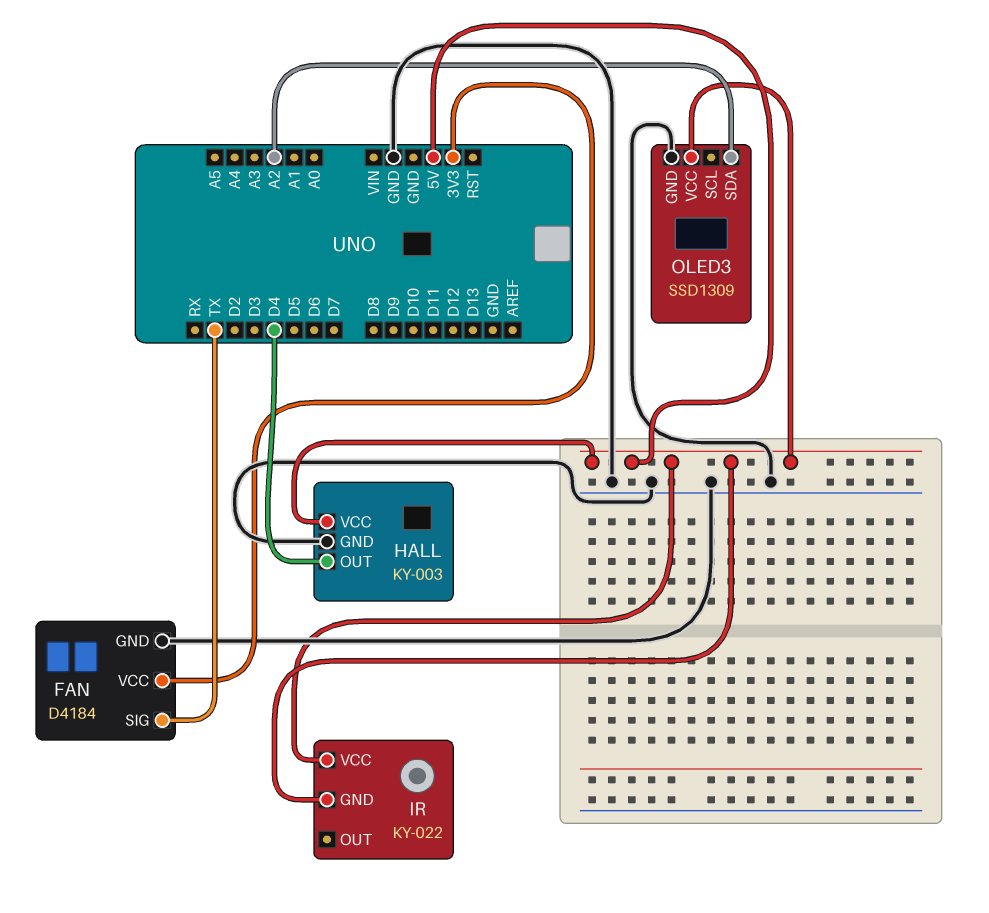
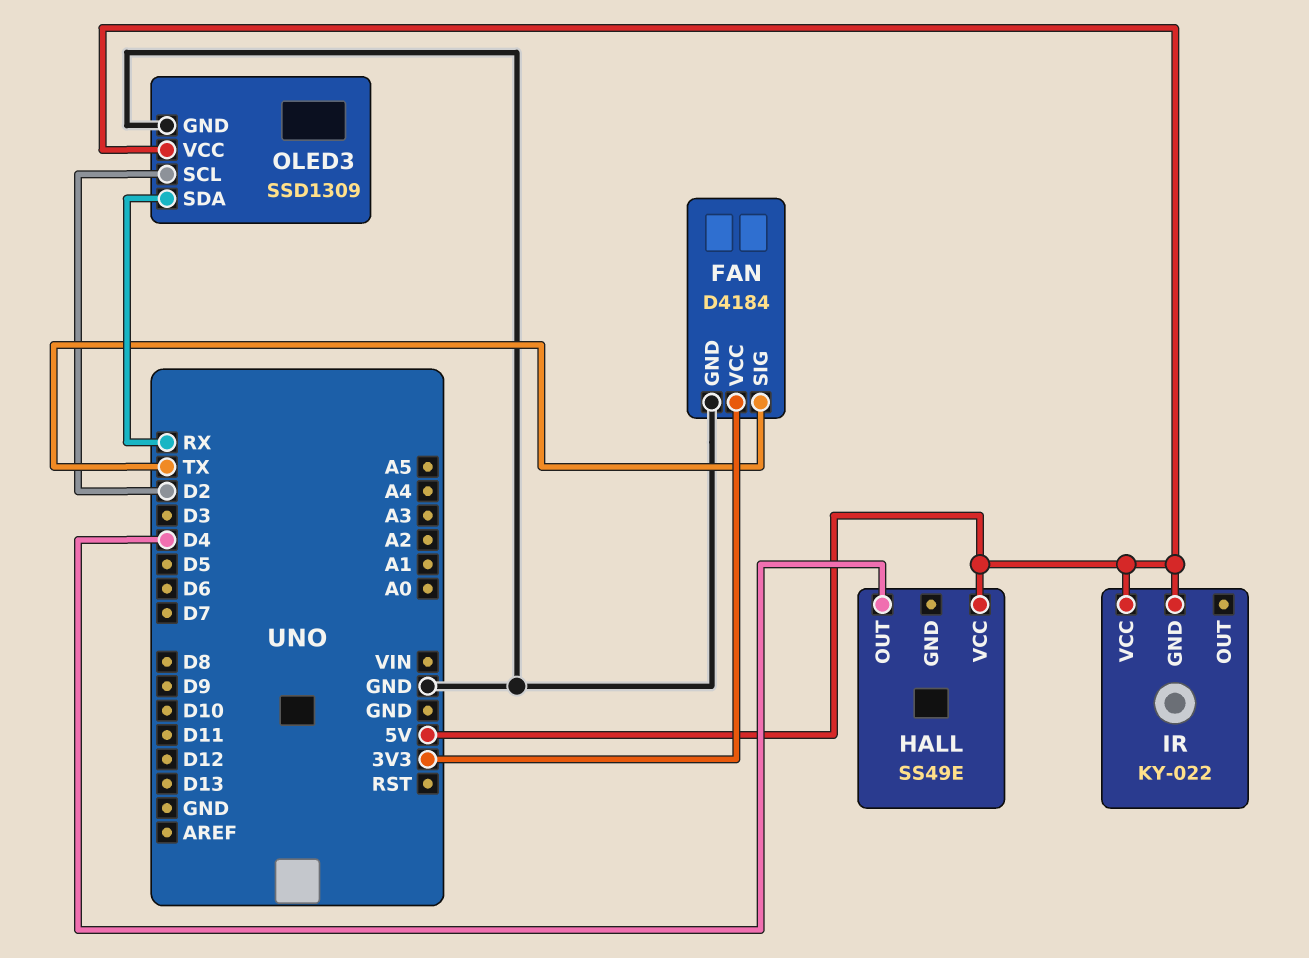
HALL: KY-003 -> SS49E
HALL pin GND: GND -> none
OLED3 pin SCL: none -> D2
OLED3 pin SDA: A2 -> RX

